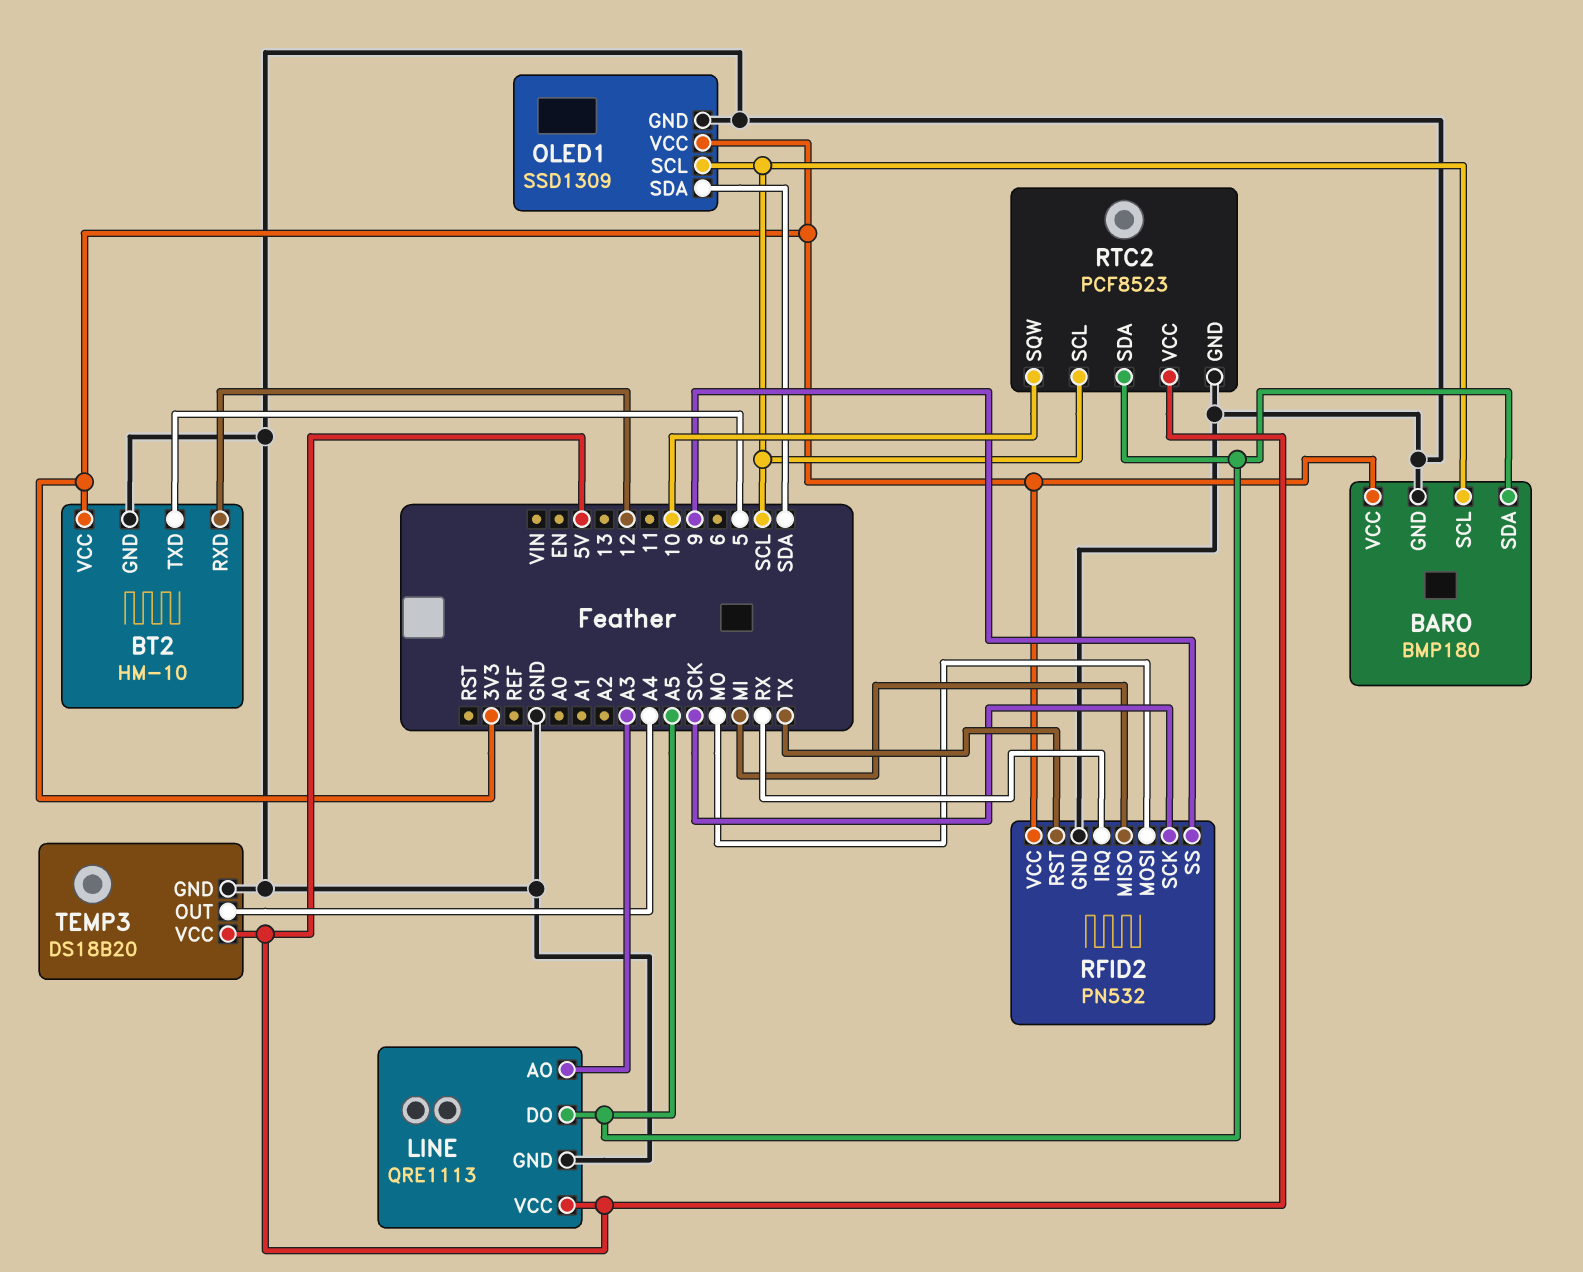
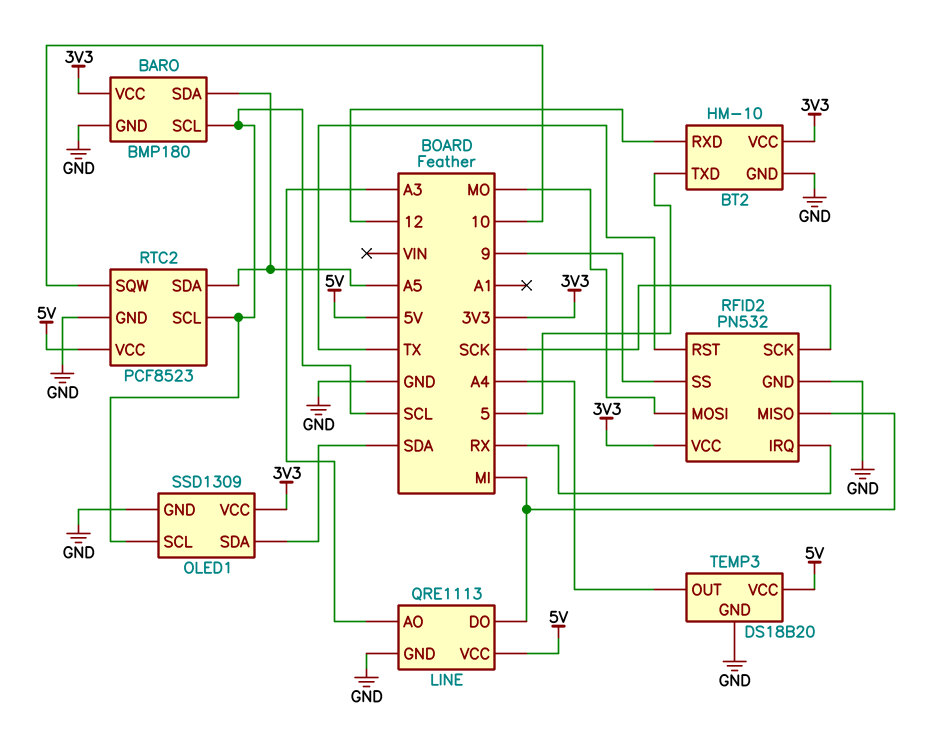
LINE pin DO: A5 -> MI

